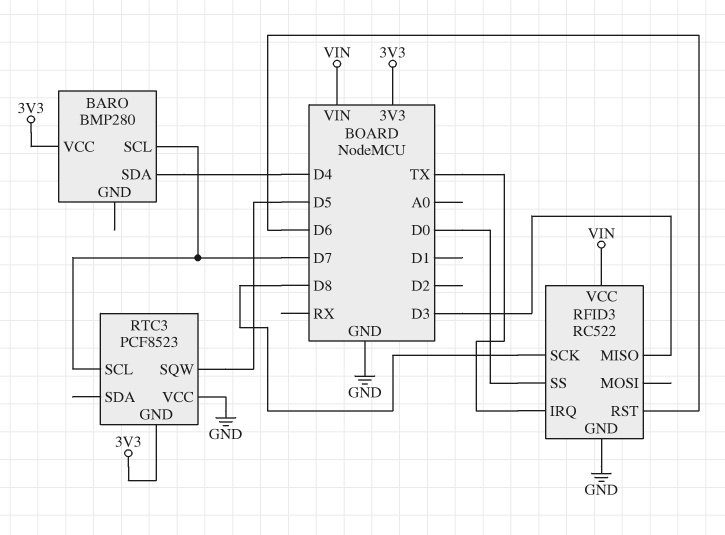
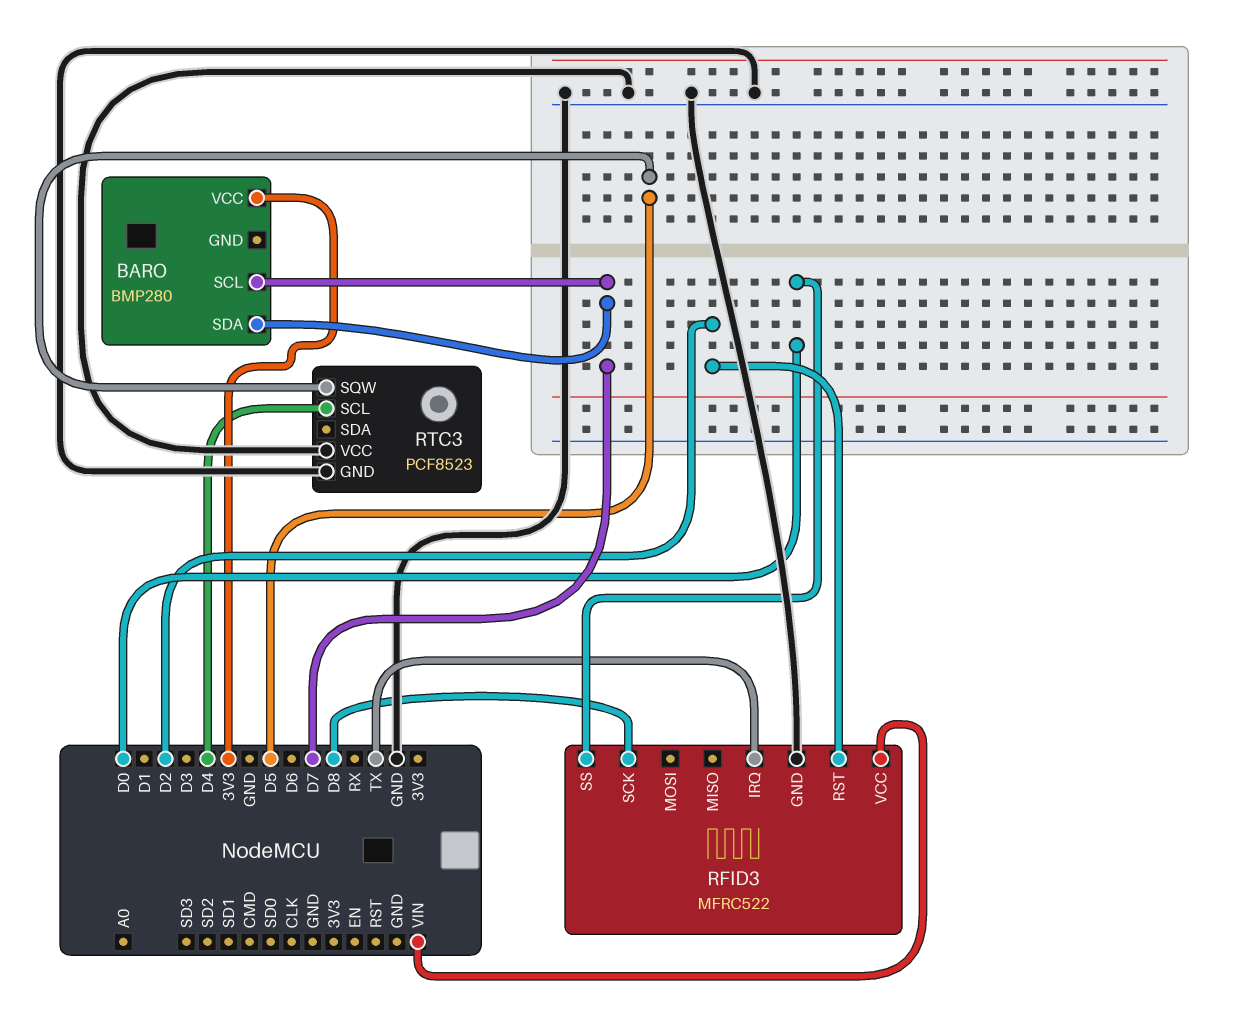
BARO pin SDA: D4 -> D7
RFID3: RC522 -> MFRC522
RFID3 pin MISO: D3 -> none
RFID3 pin RST: D6 -> D2
RTC3 pin GND: 3V3 -> GND
RTC3 pin SCL: D7 -> D4

